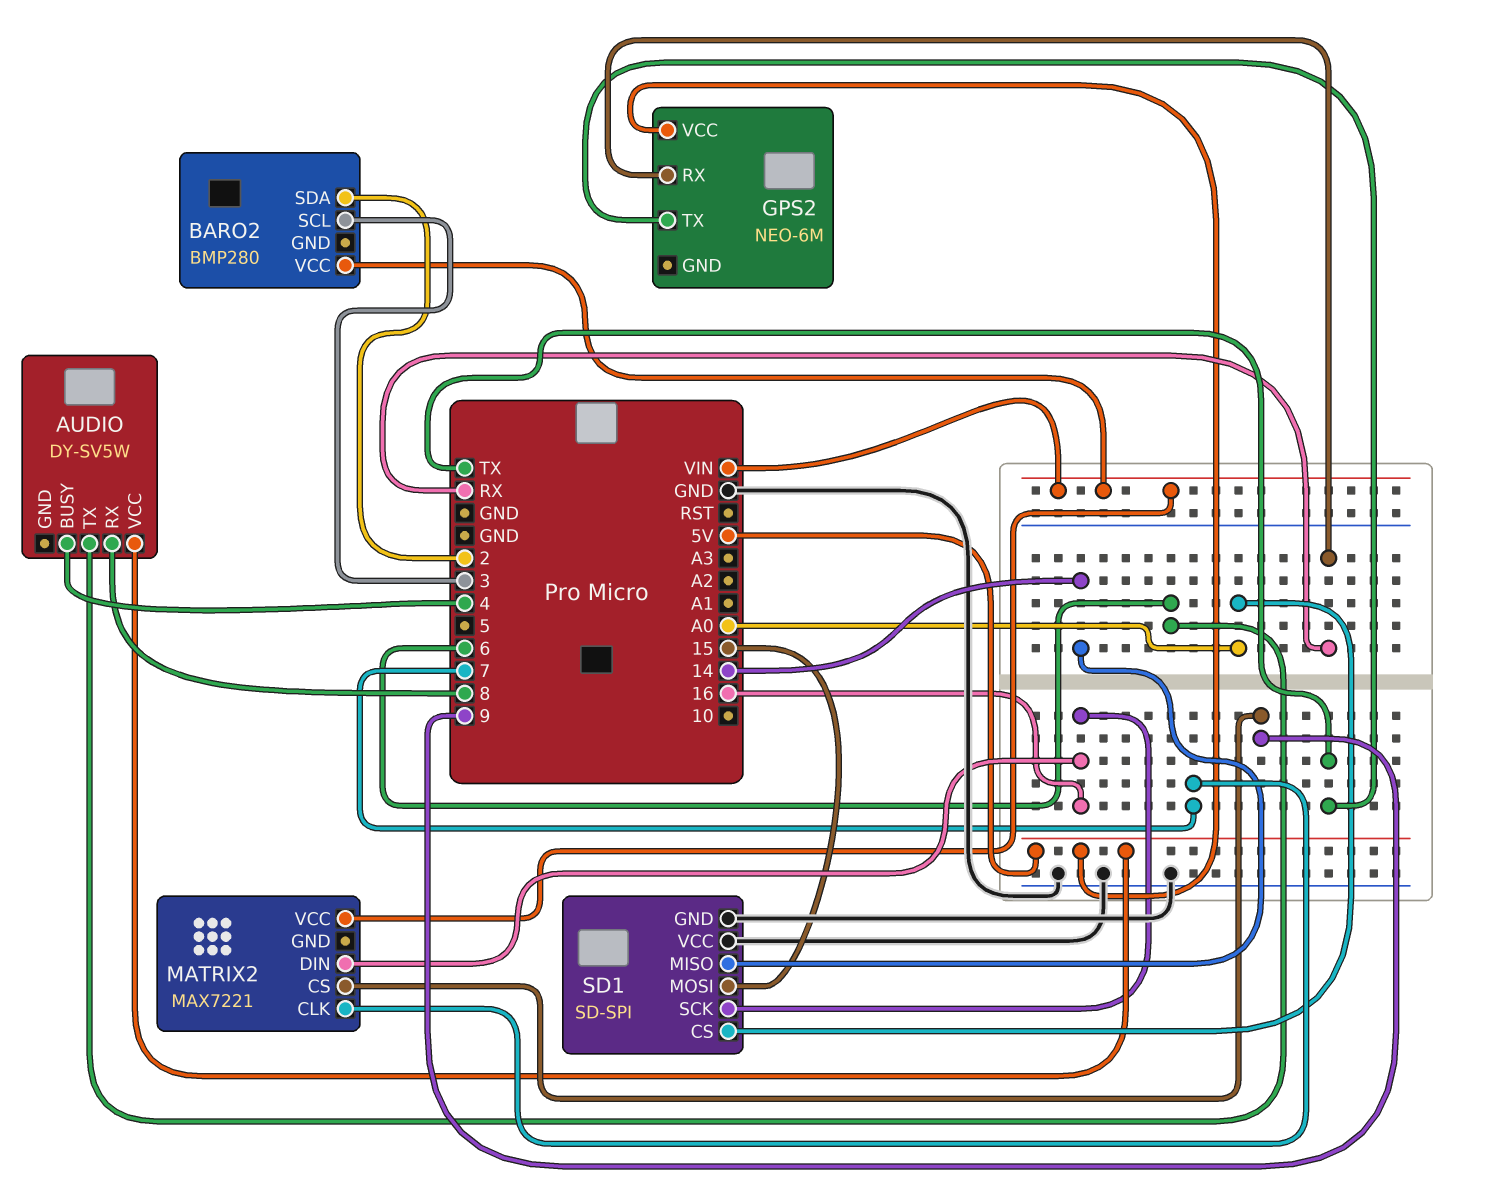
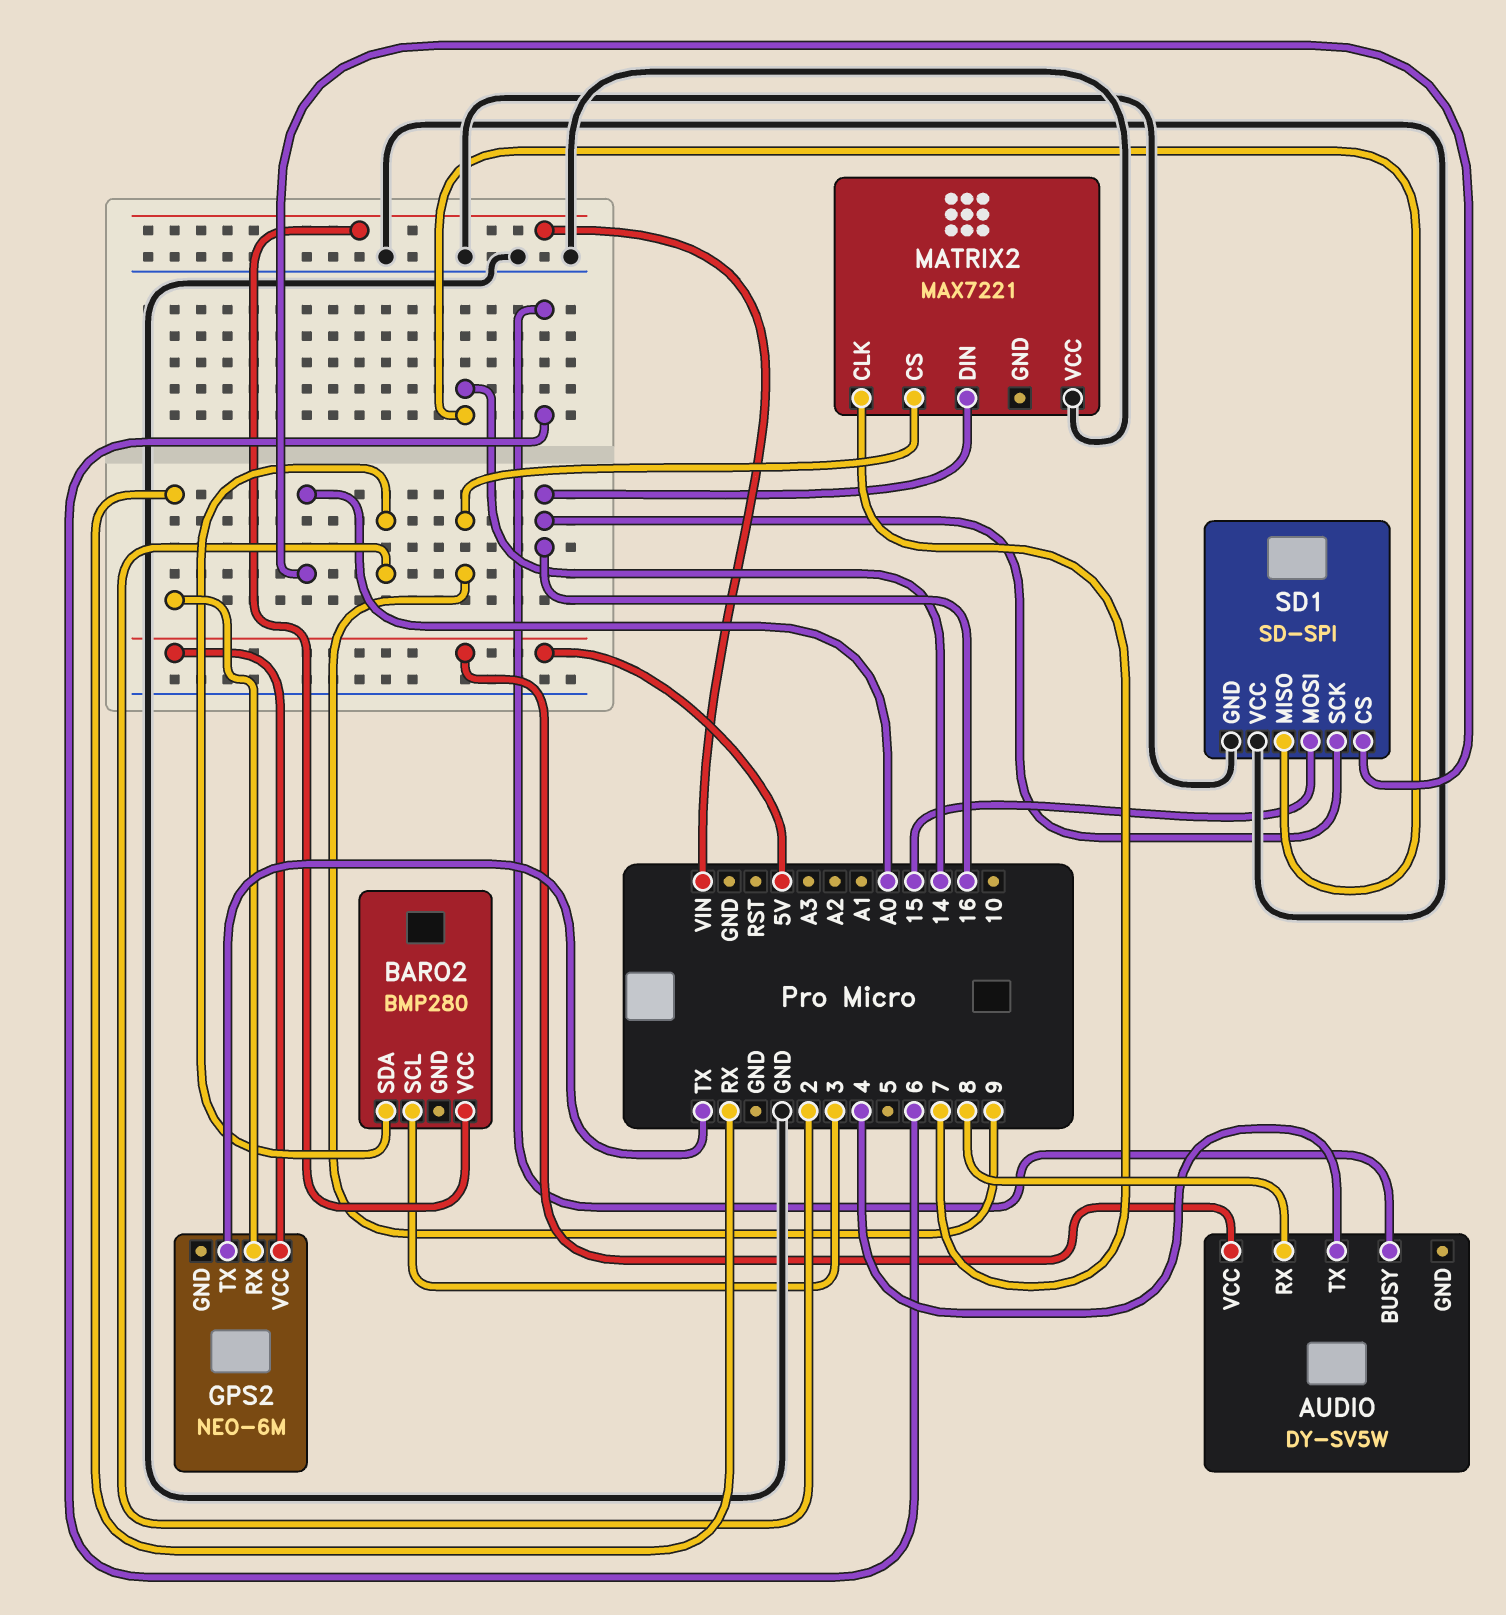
AUDIO pin BUSY: 4 -> 6
AUDIO pin TX: 6 -> 4
MATRIX2 pin VCC: VIN -> GND

